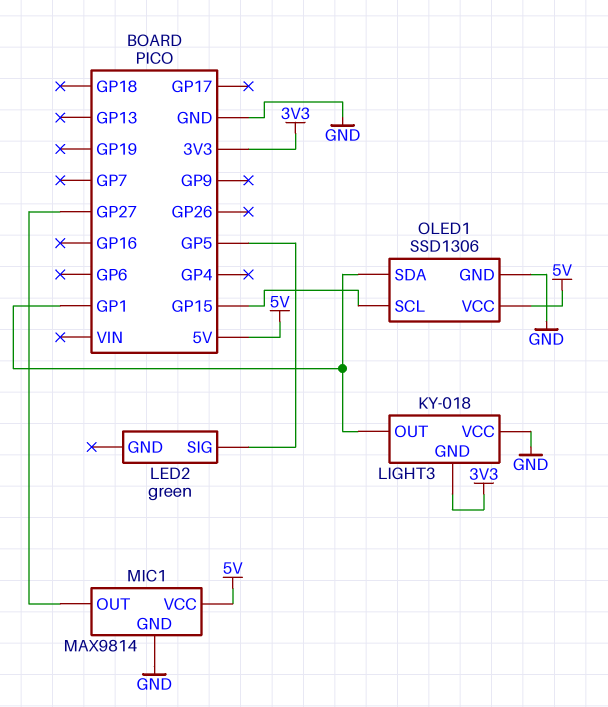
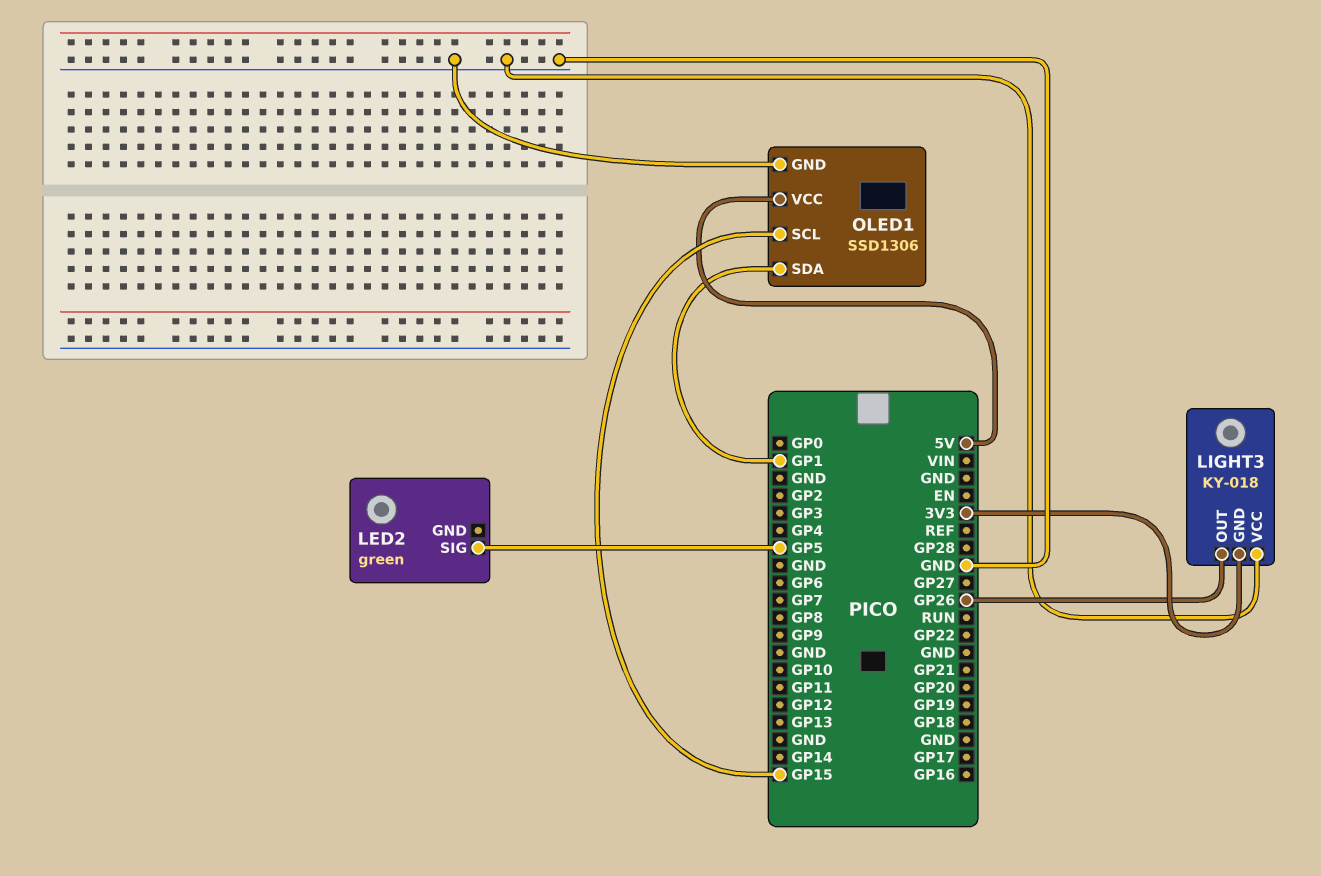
LIGHT3 pin OUT: GP1 -> GP26
MIC1: MAX9814 -> none
MIC1 pin GND: GND -> none
MIC1 pin OUT: GP27 -> none
MIC1 pin VCC: 5V -> none

